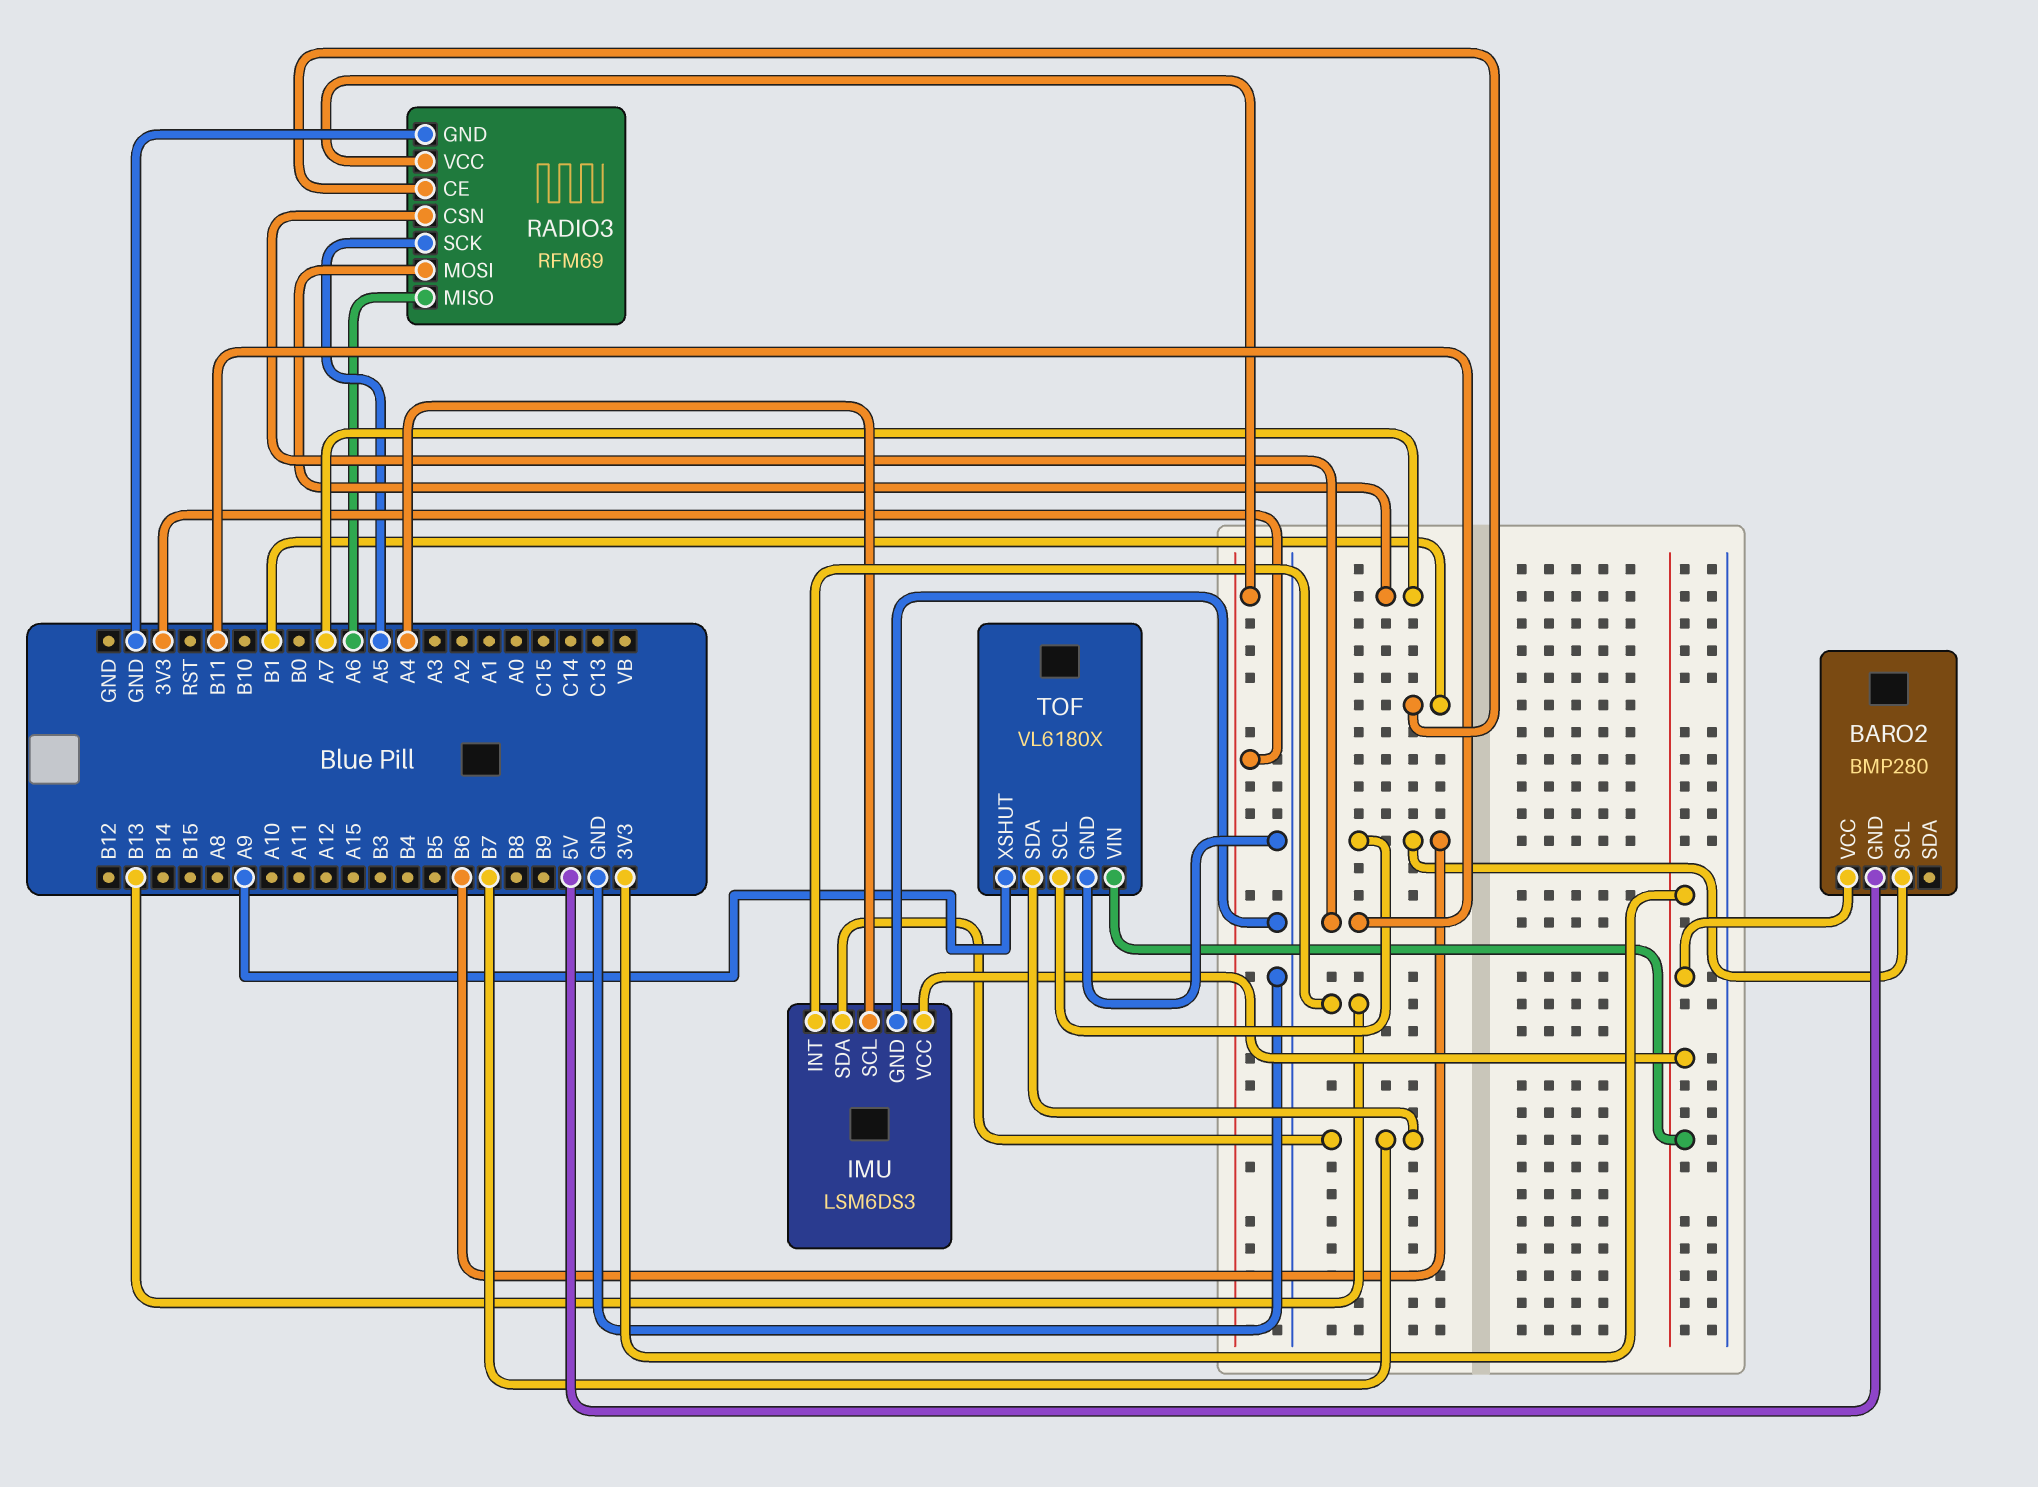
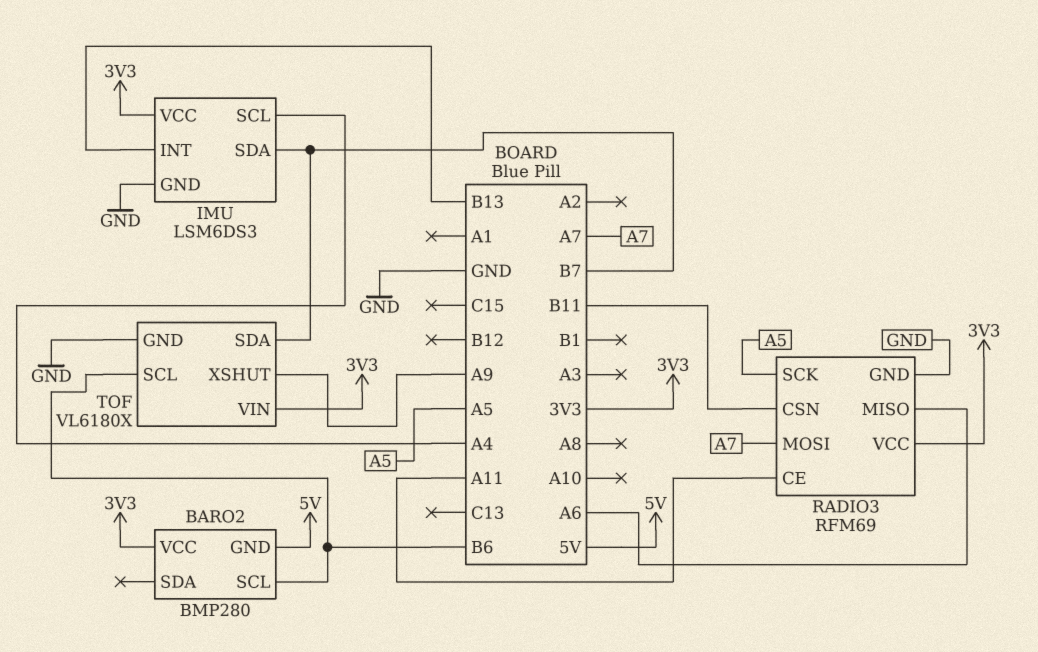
RADIO3 pin CE: B1 -> A11

